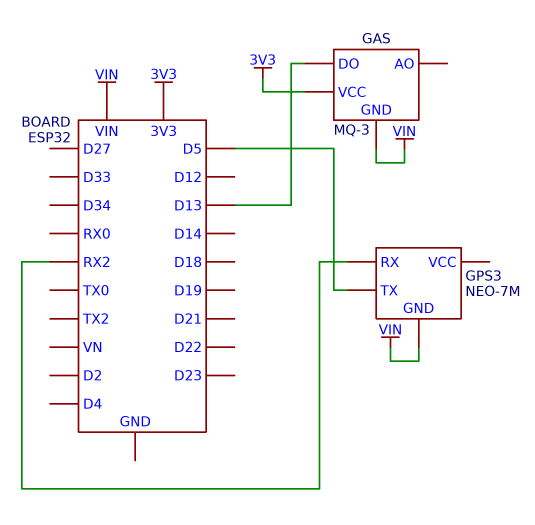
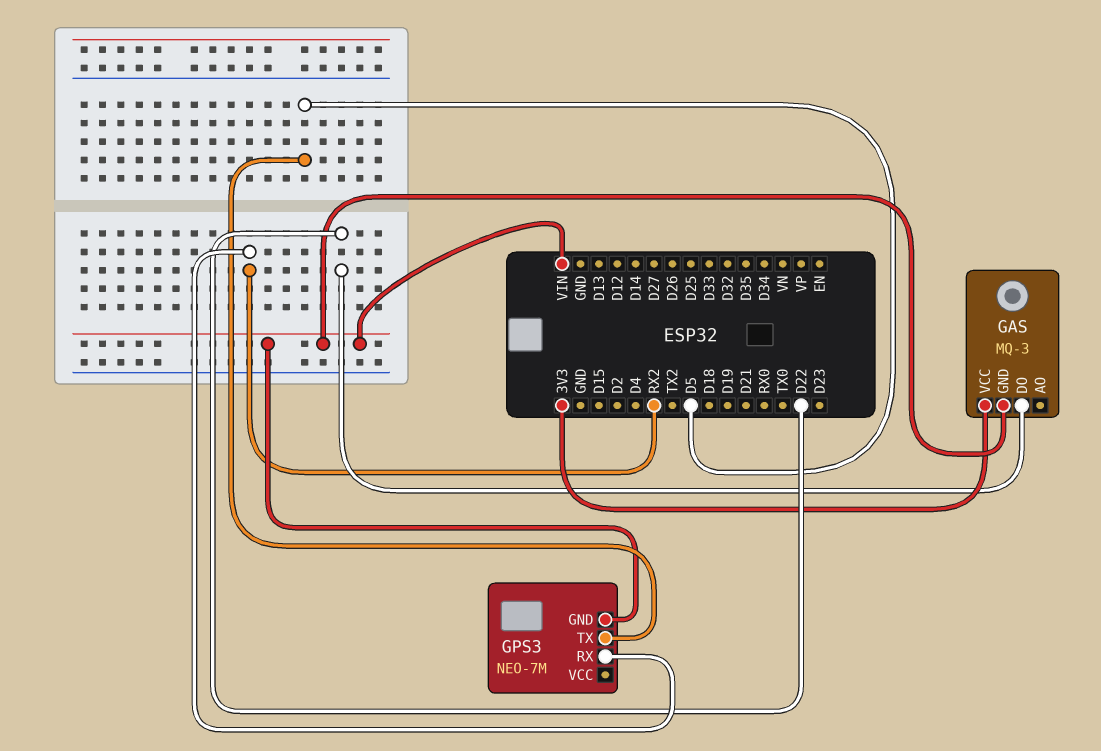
GAS pin DO: D13 -> D22

